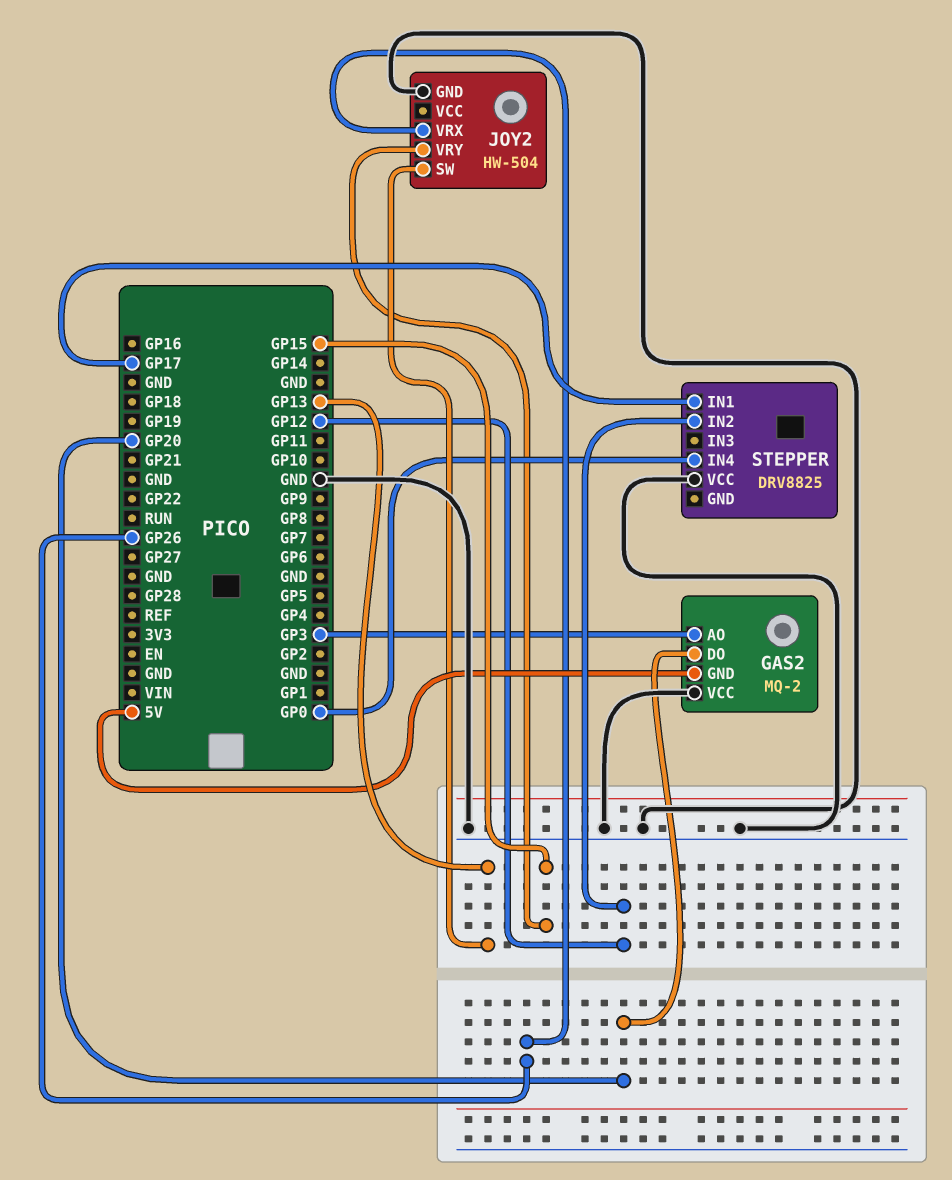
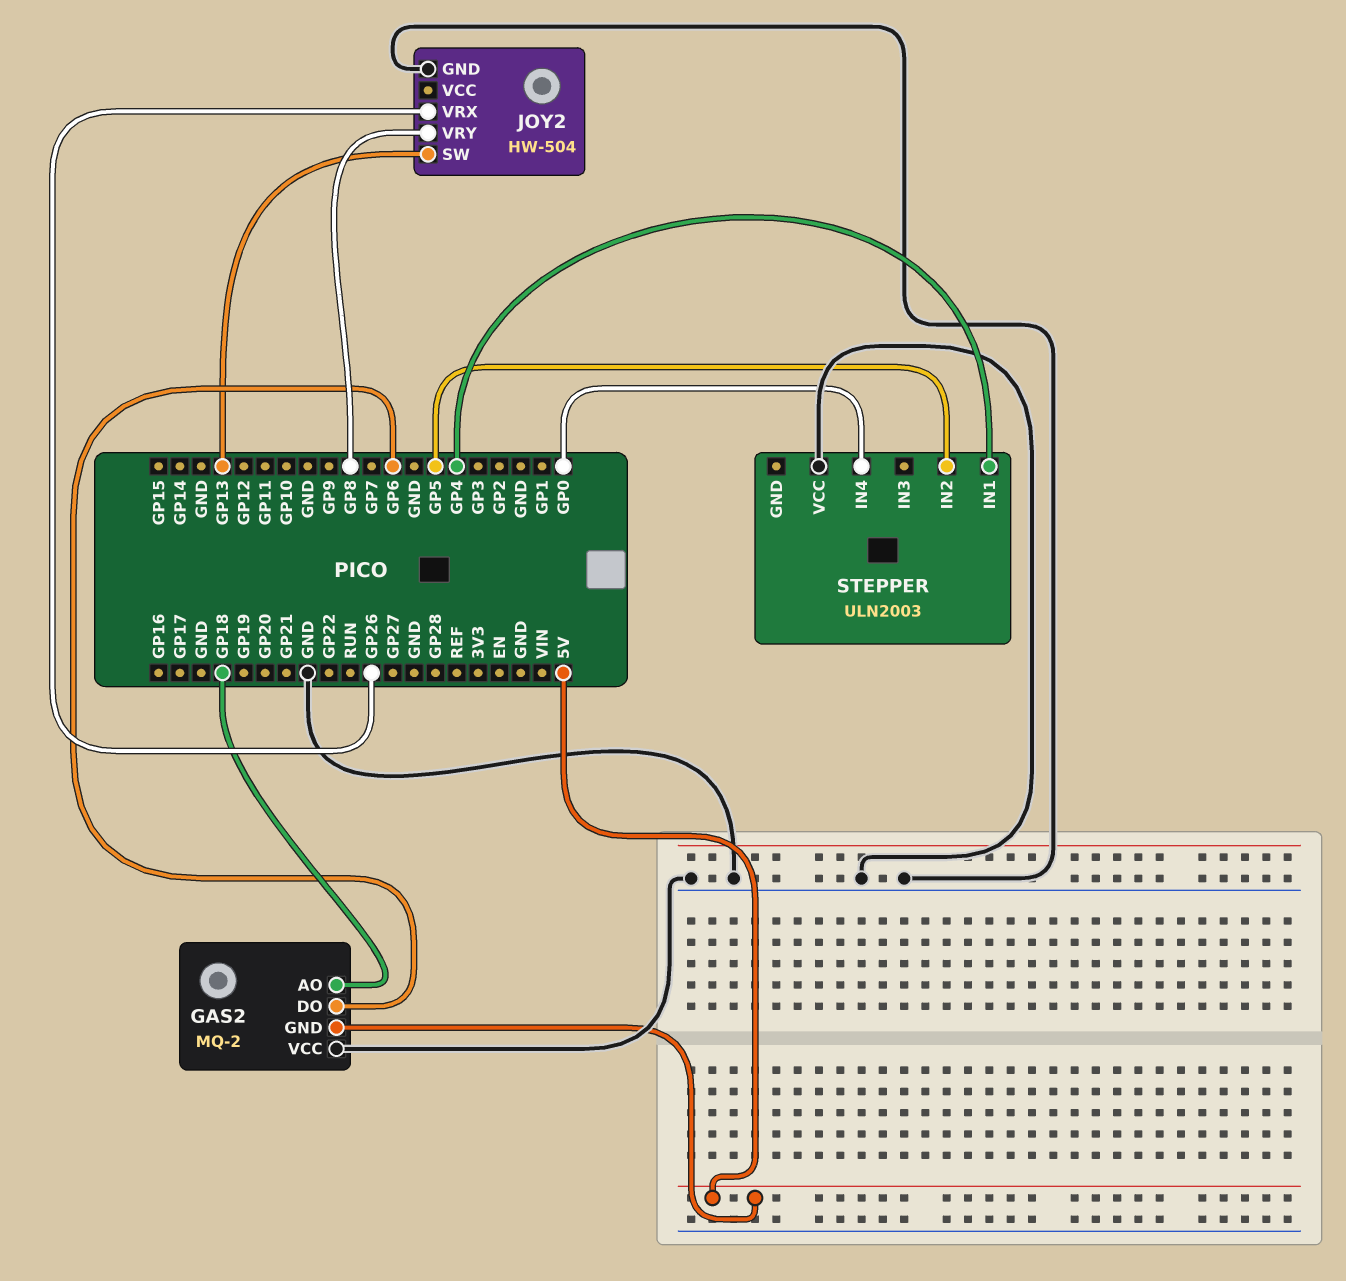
GAS2 pin AO: GP3 -> GP18
GAS2 pin DO: GP20 -> GP6
JOY2 pin VRY: GP15 -> GP8
STEPPER: DRV8825 -> ULN2003
STEPPER pin IN1: GP17 -> GP4
STEPPER pin IN2: GP12 -> GP5

